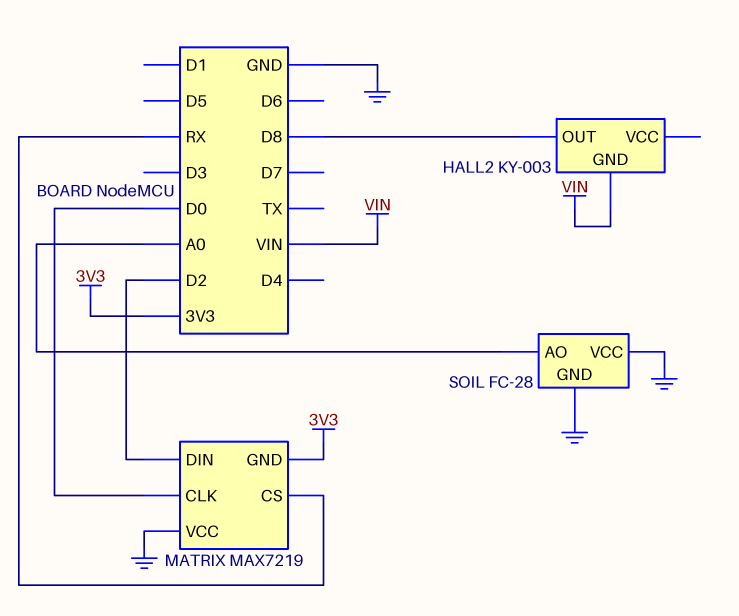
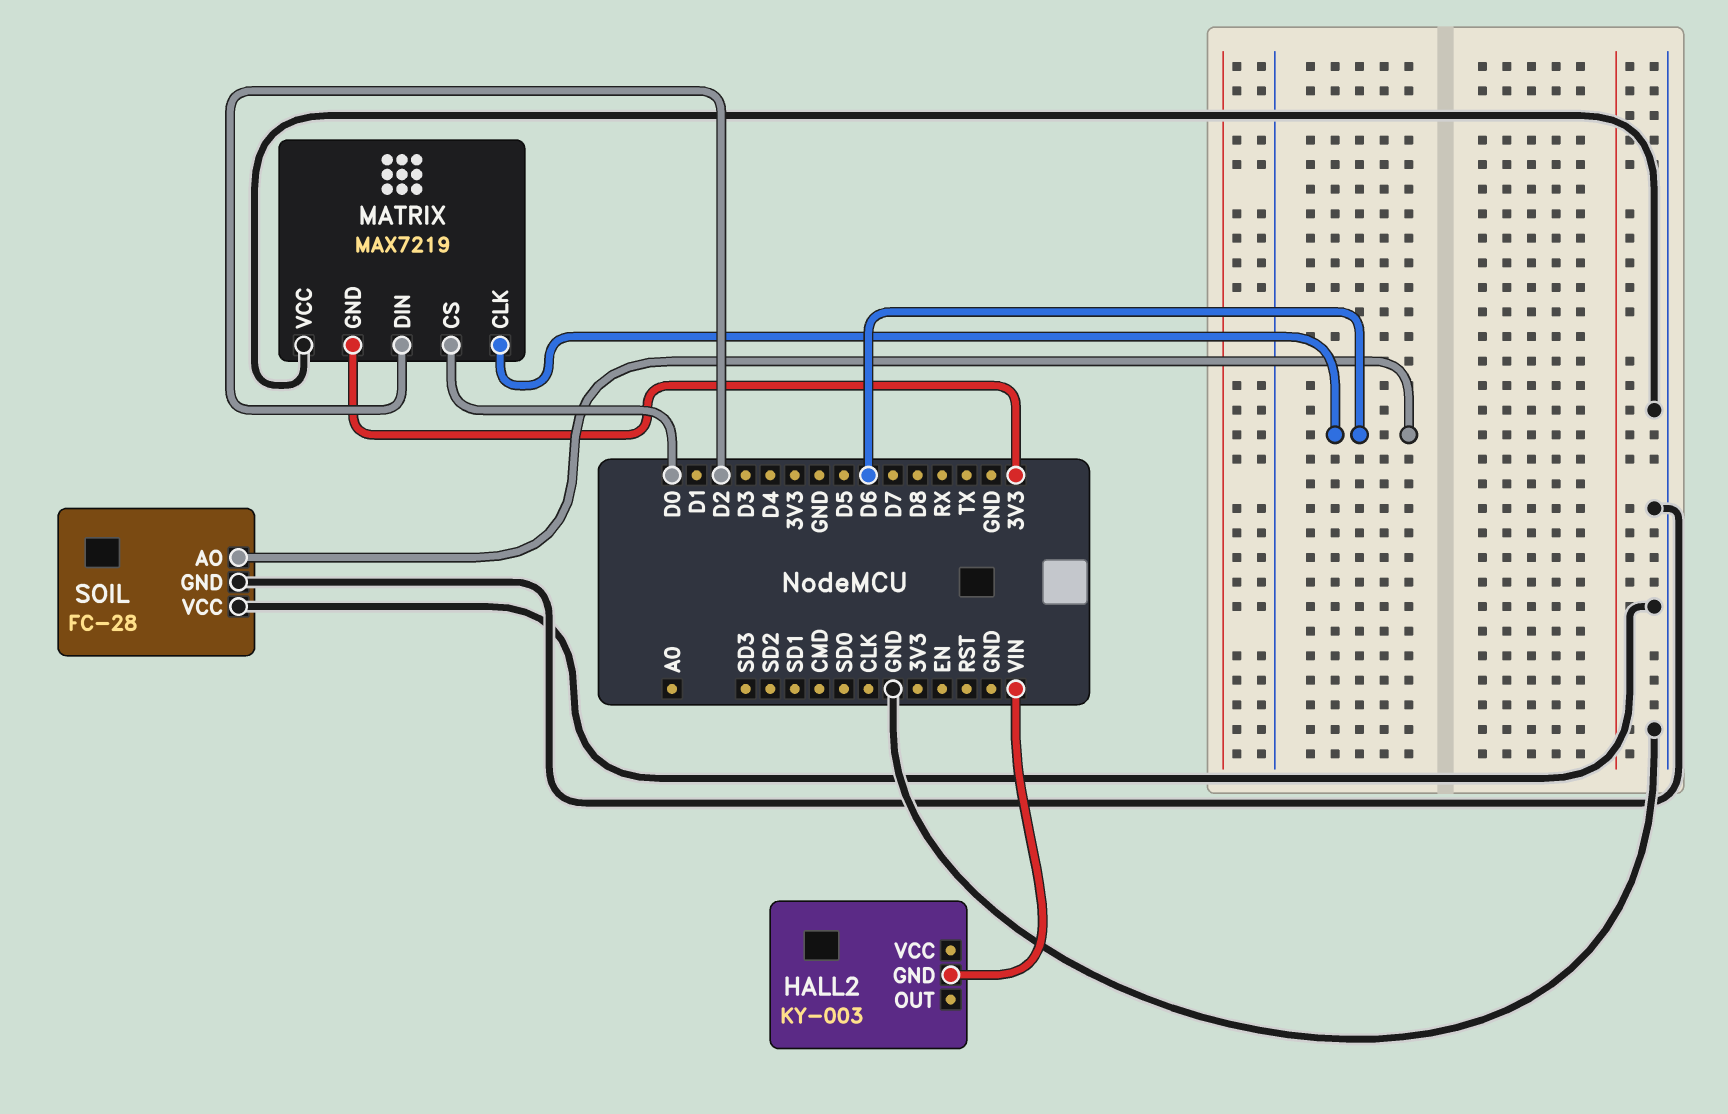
HALL2 pin OUT: D8 -> none
MATRIX pin CLK: D0 -> D6
MATRIX pin CS: RX -> D0
SOIL pin AO: A0 -> D6

